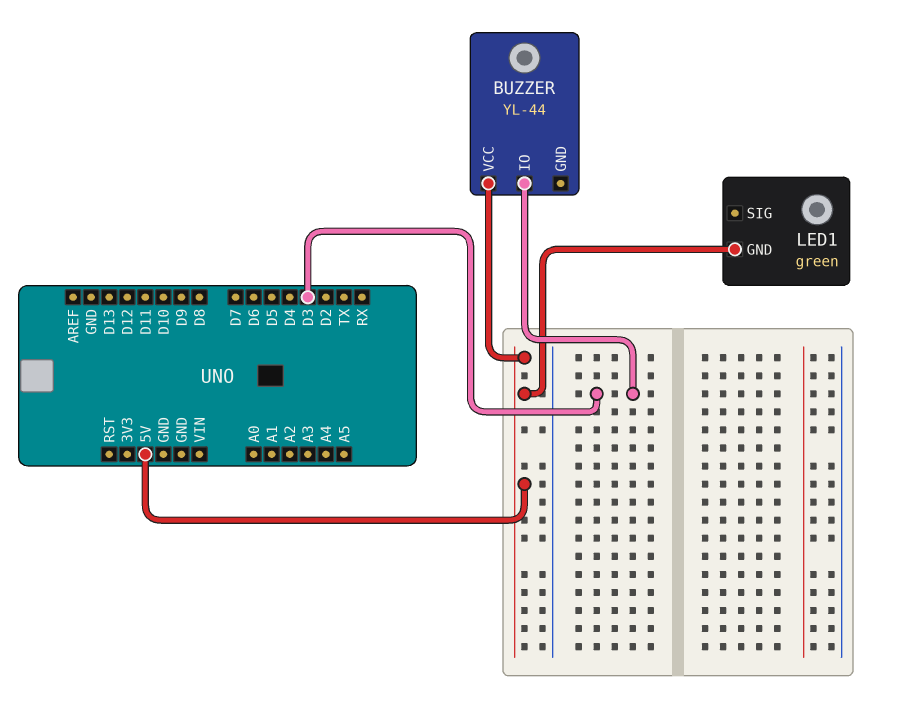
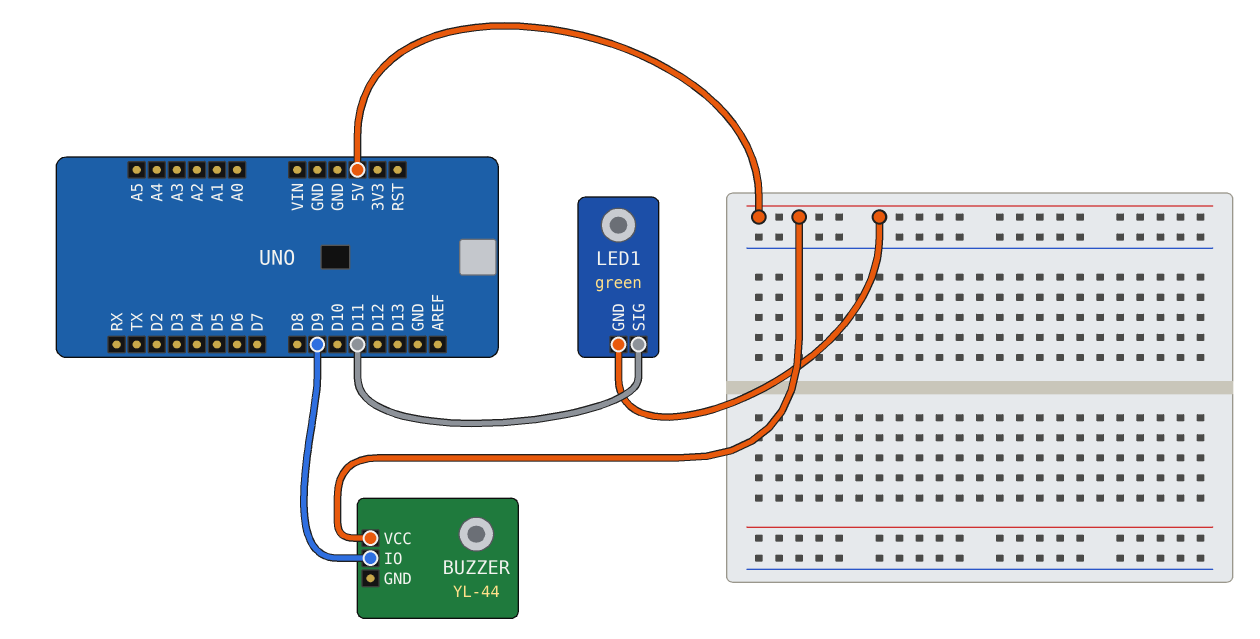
BUZZER pin IO: D3 -> D9
LED1 pin SIG: none -> D11

